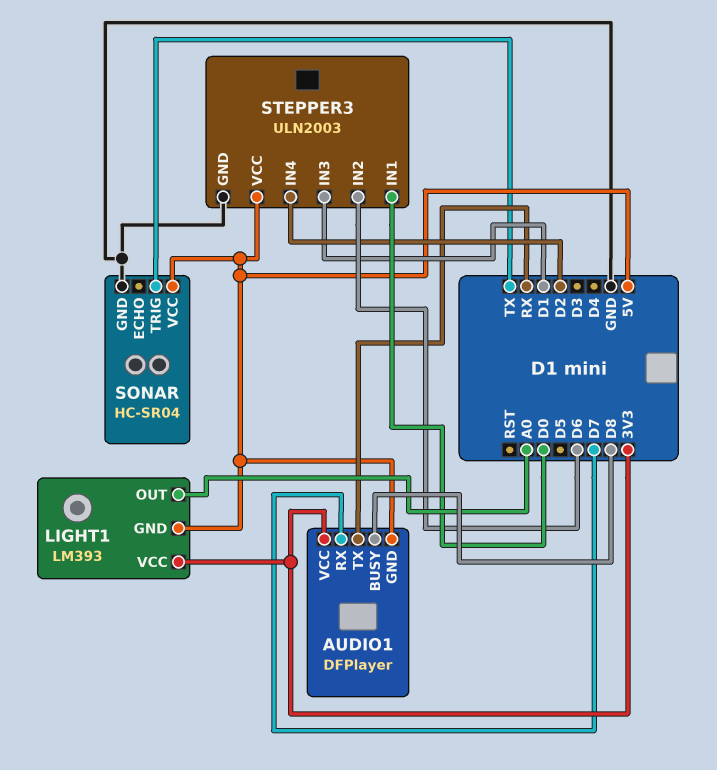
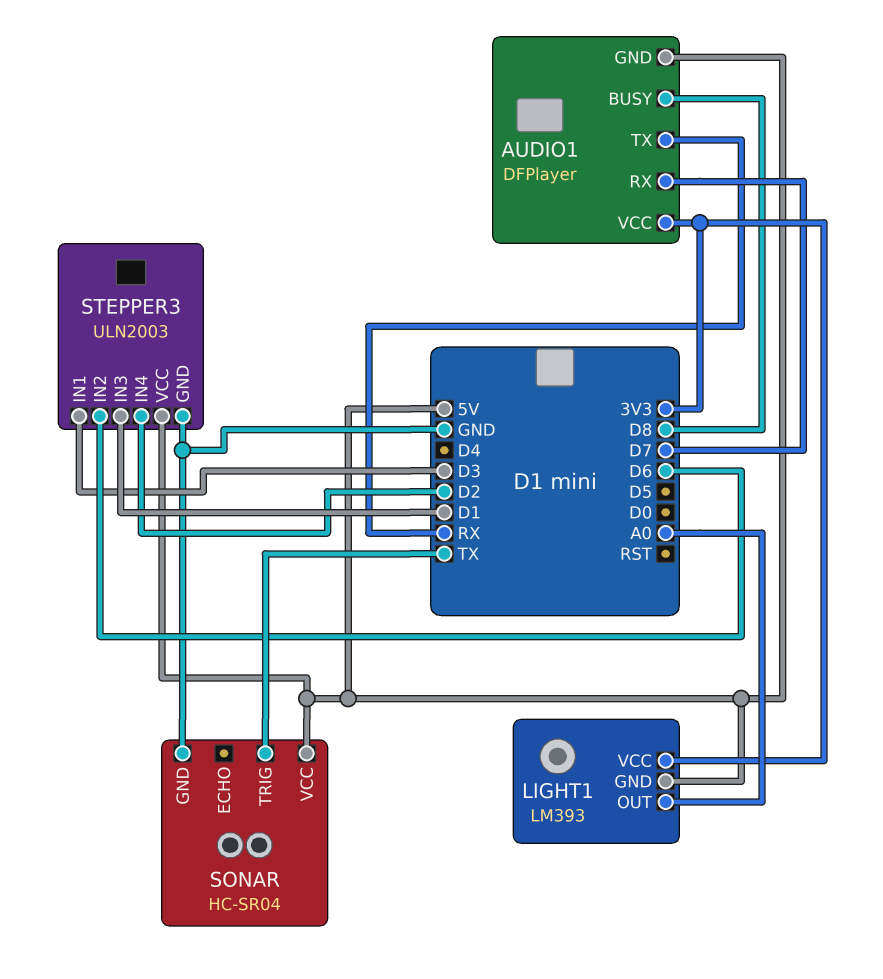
STEPPER3 pin IN1: D0 -> D3

